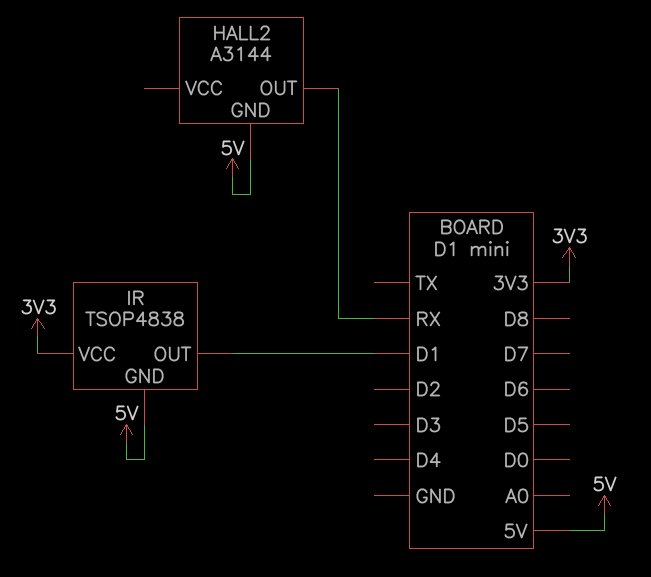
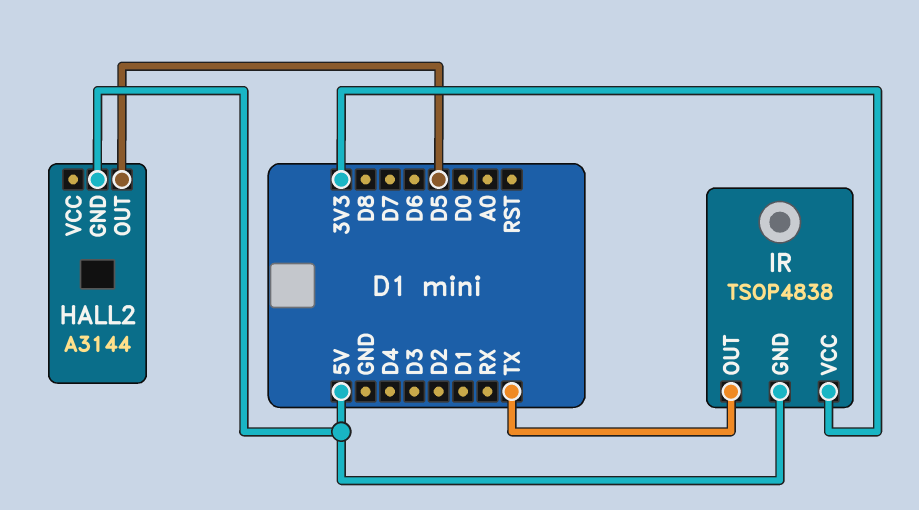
HALL2 pin OUT: RX -> D5
IR pin OUT: D1 -> TX

